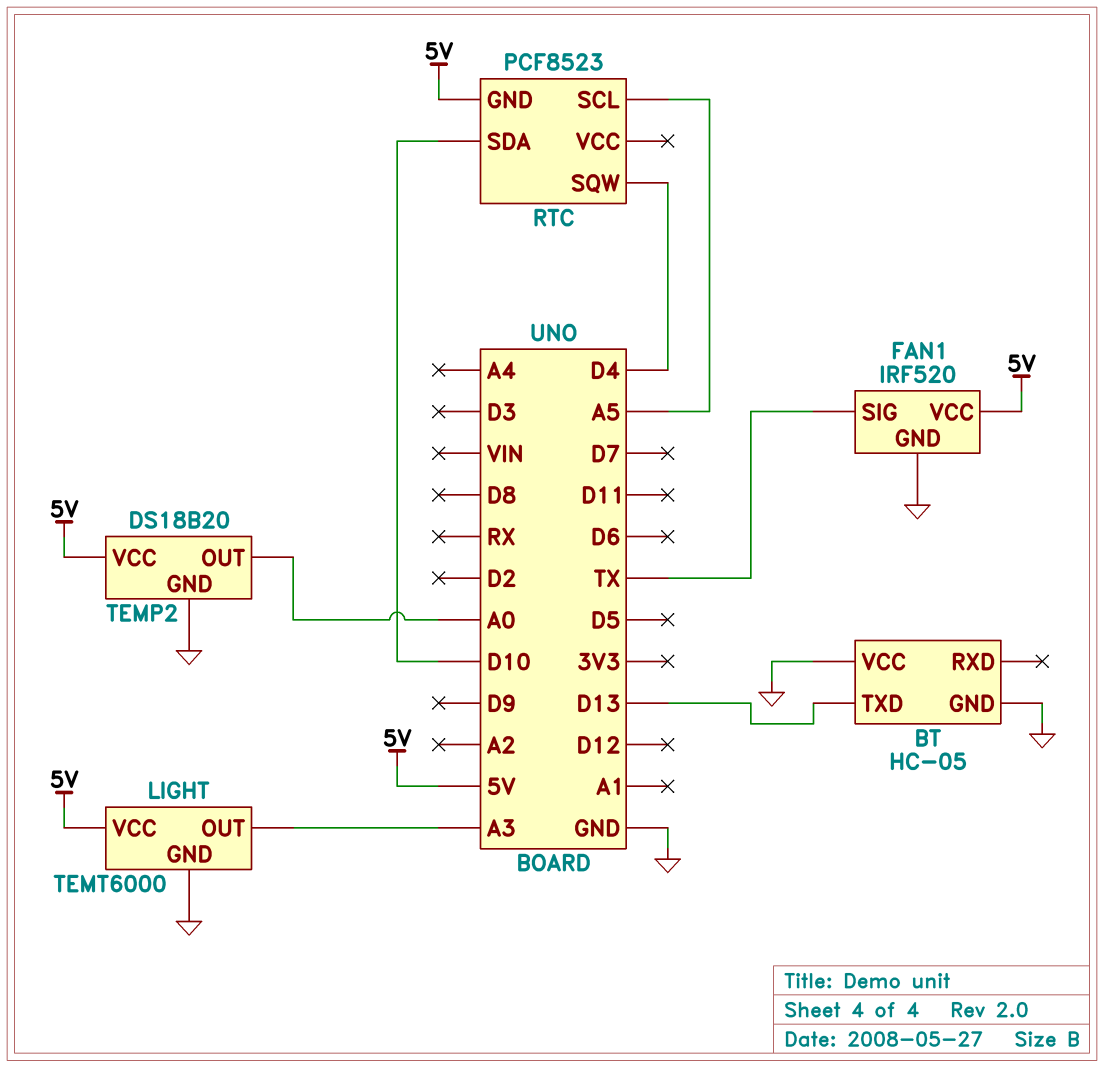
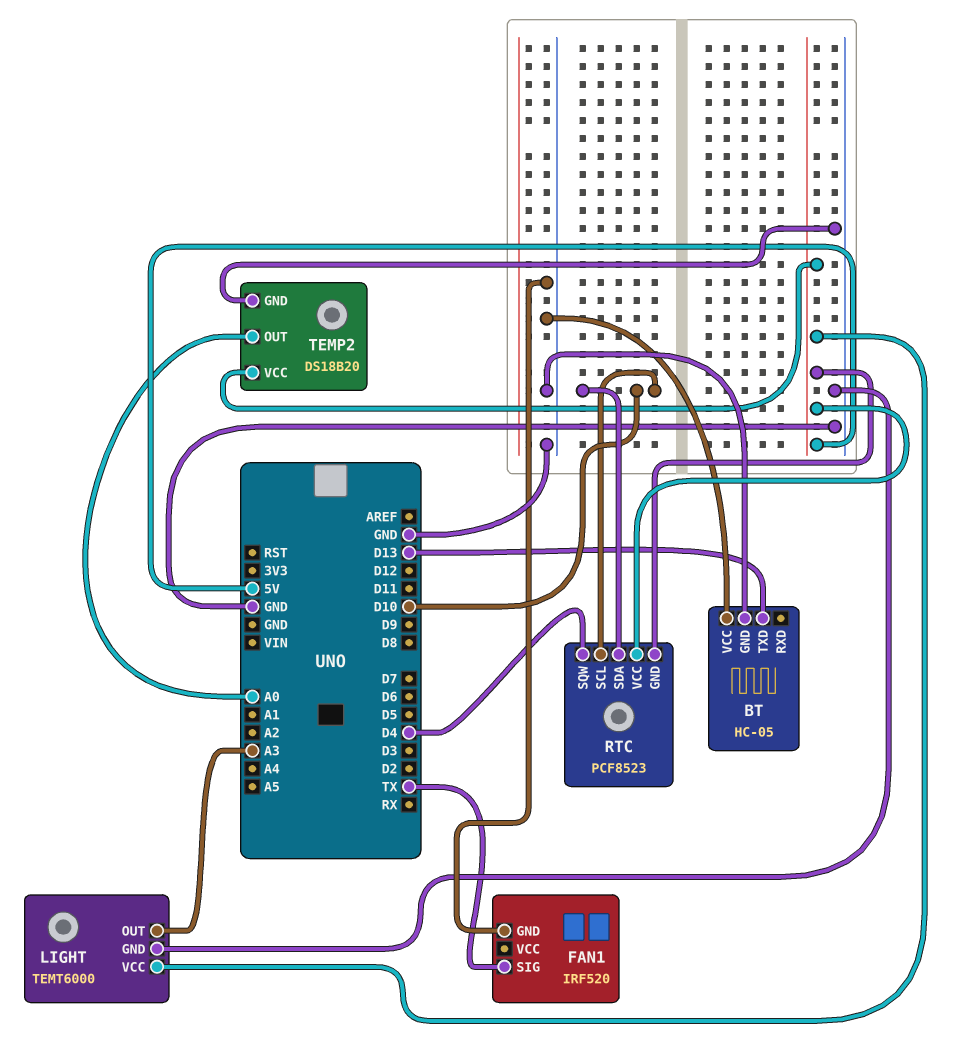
FAN1 pin VCC: 5V -> none
RTC pin SCL: A5 -> D10
RTC pin VCC: none -> 5V

